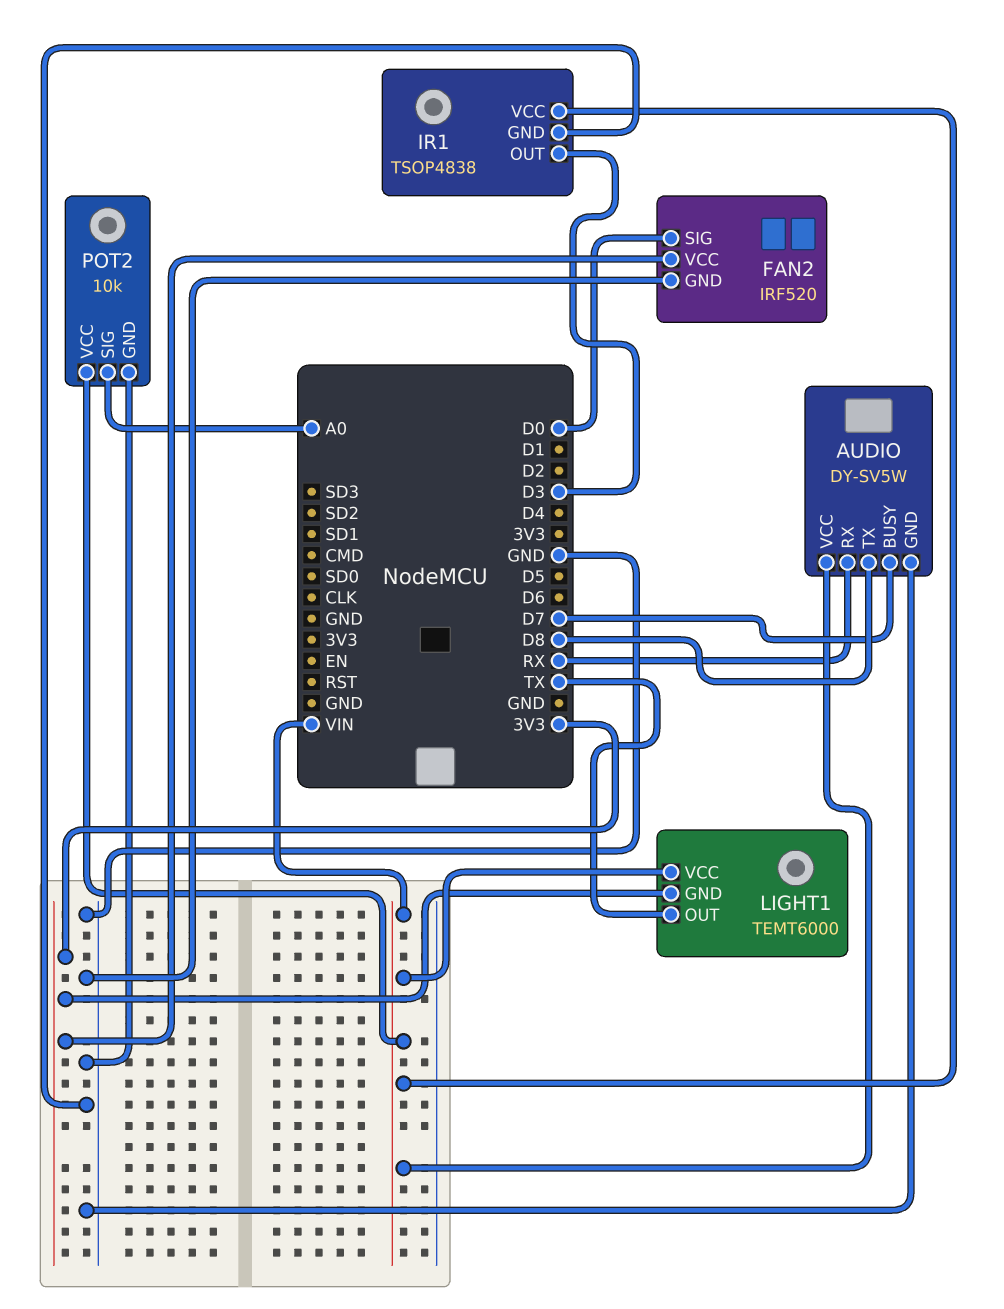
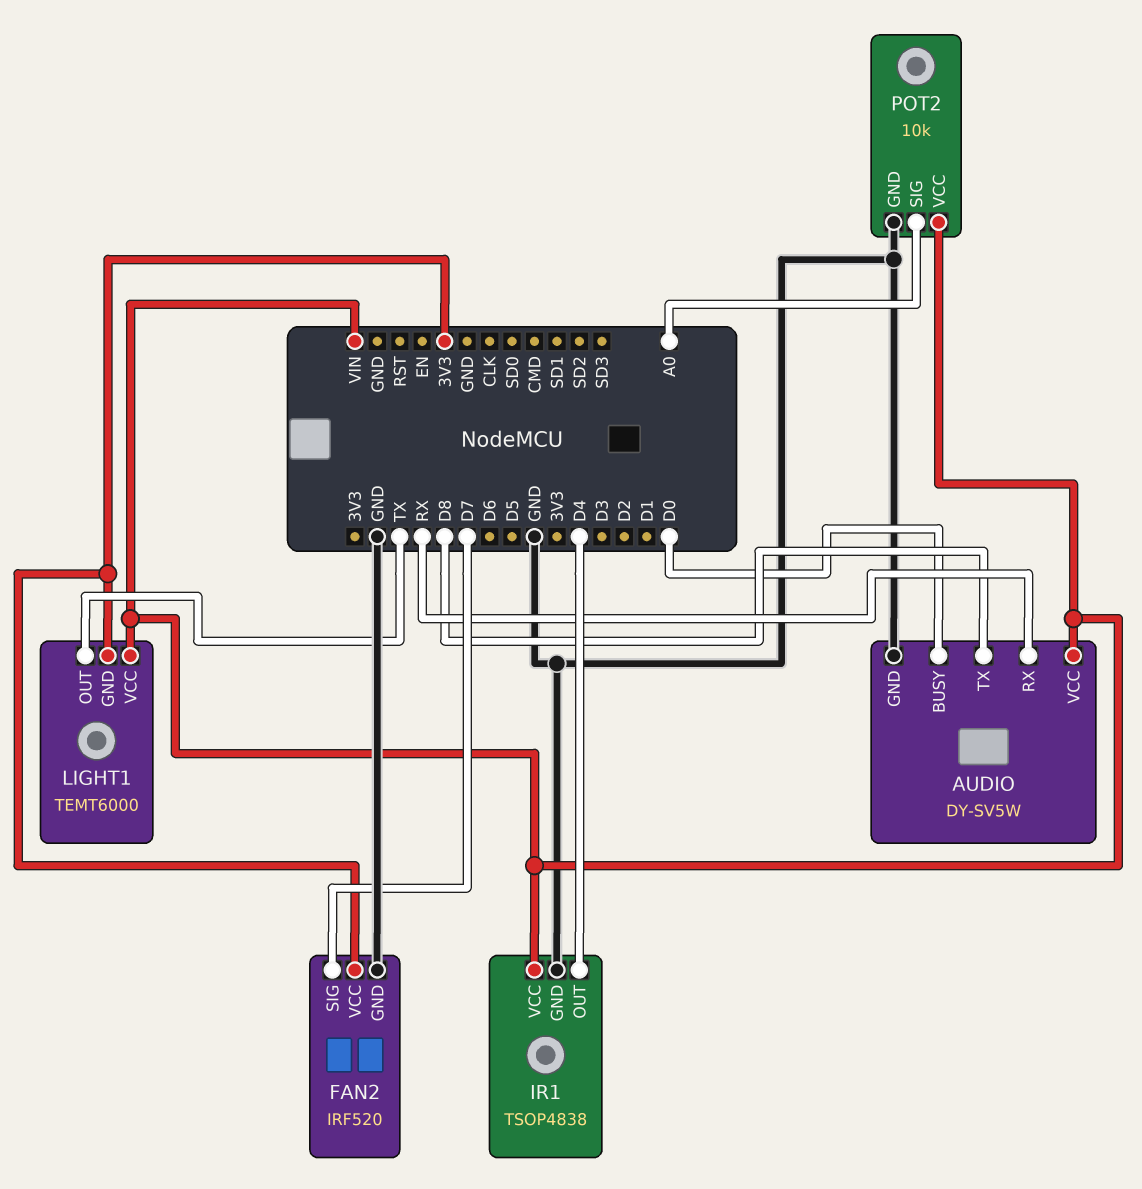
AUDIO pin BUSY: D7 -> D0
FAN2 pin SIG: D0 -> D7
IR1 pin OUT: D3 -> D4

